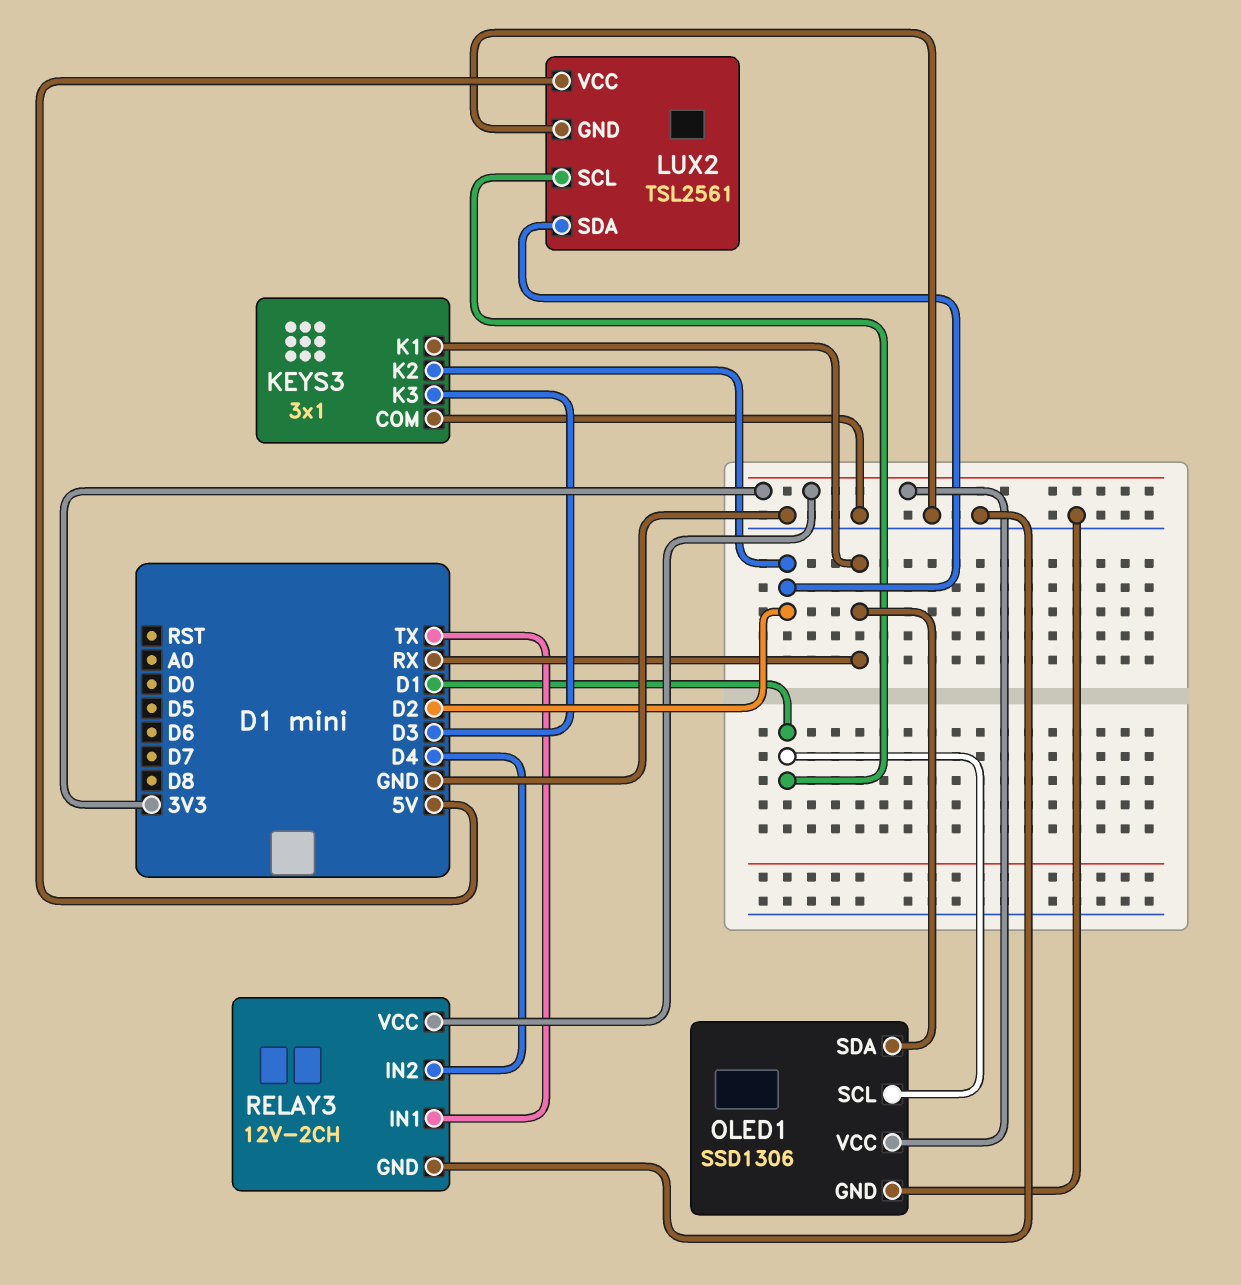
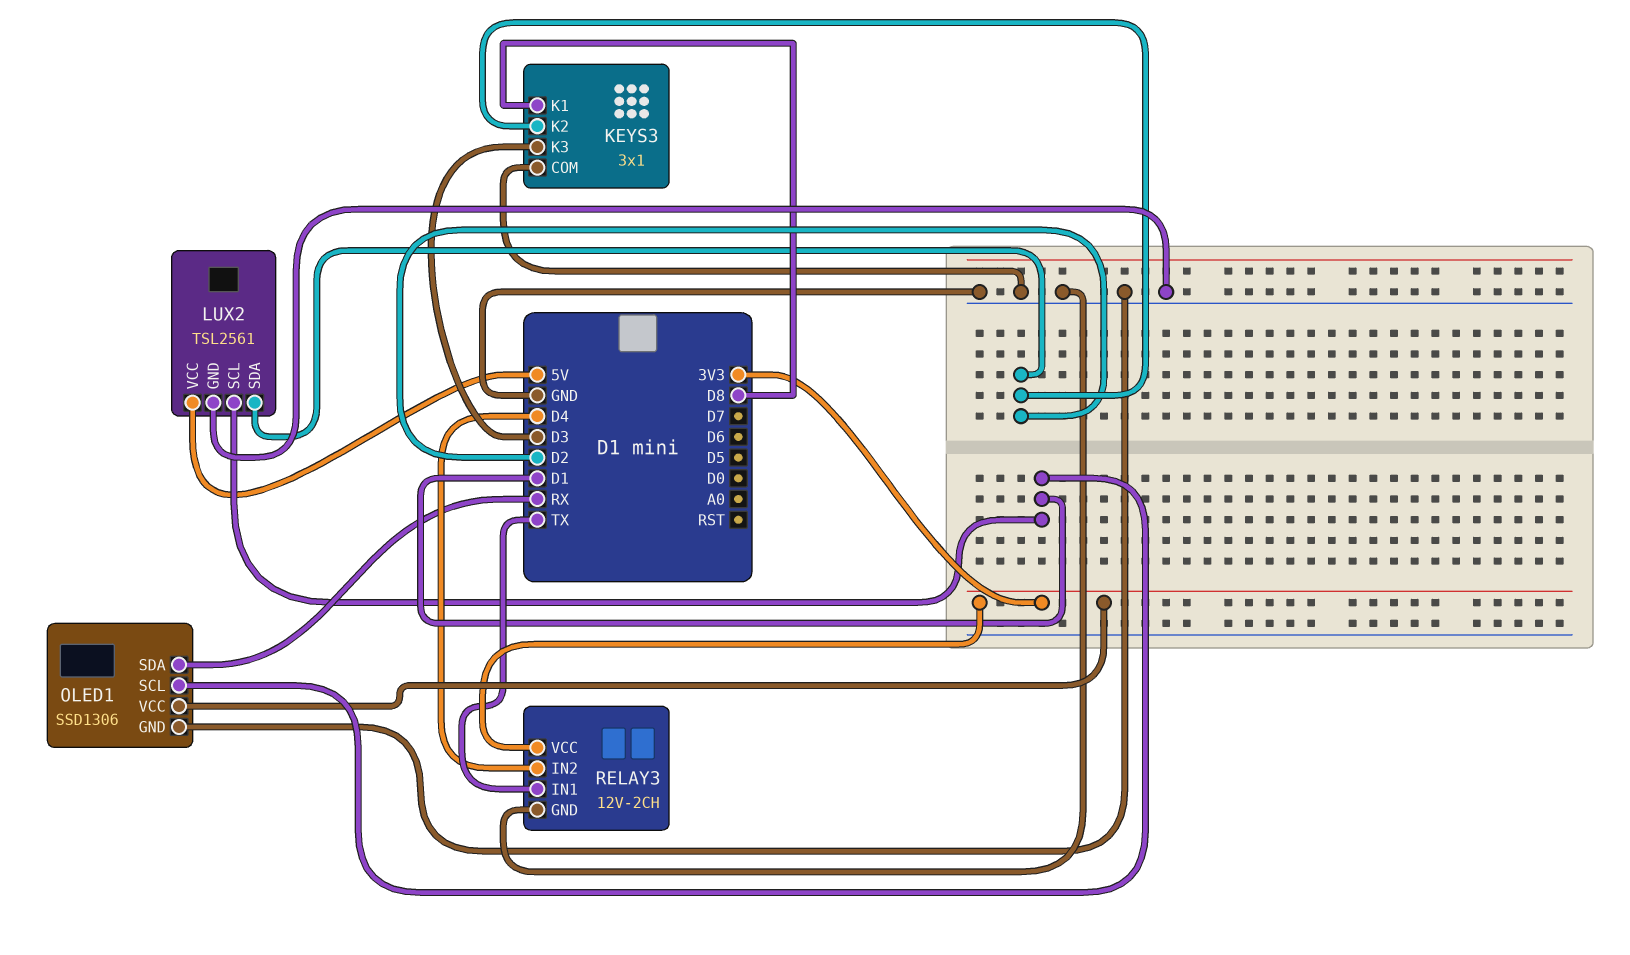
KEYS3 pin K1: RX -> D8

